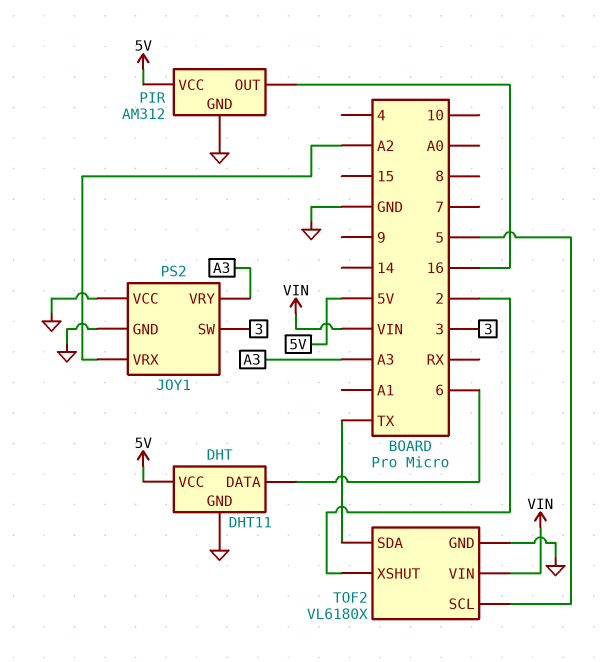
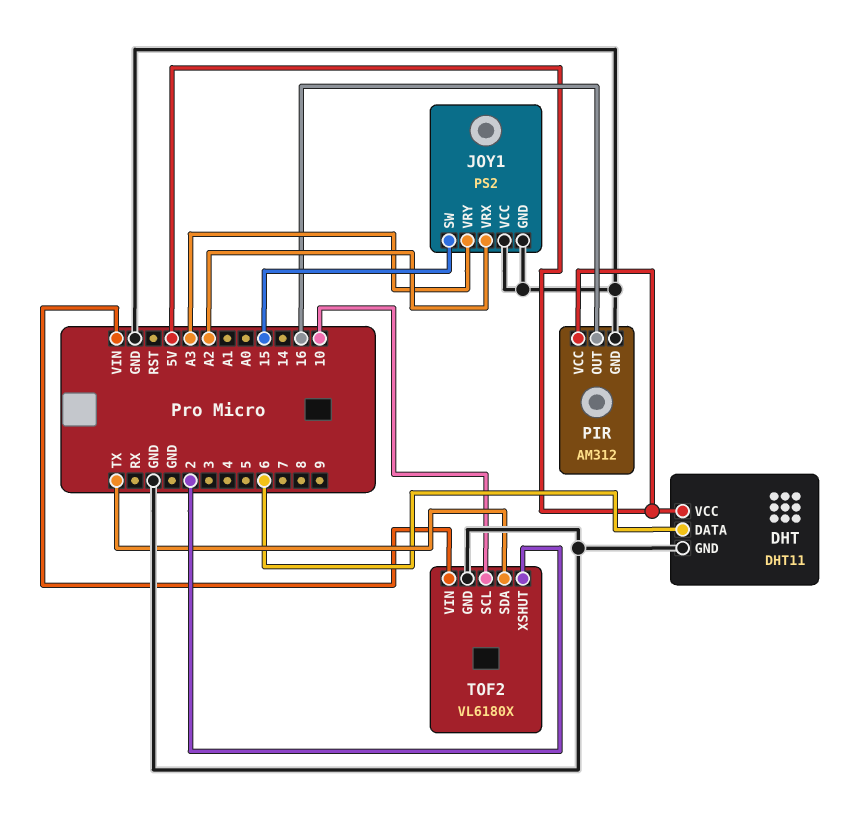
JOY1 pin SW: 3 -> 15
TOF2 pin SCL: 5 -> 10

